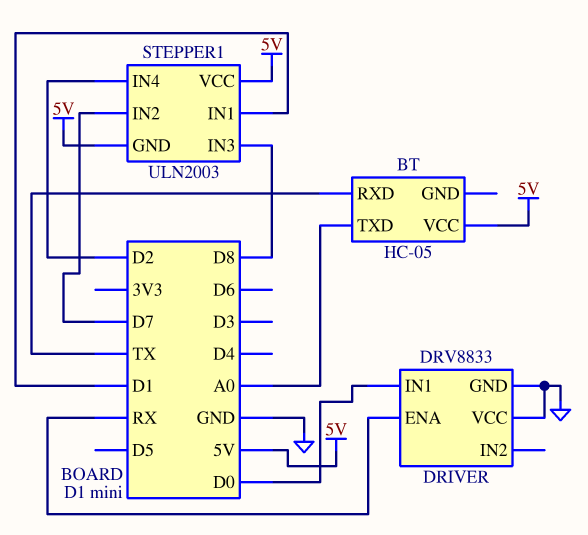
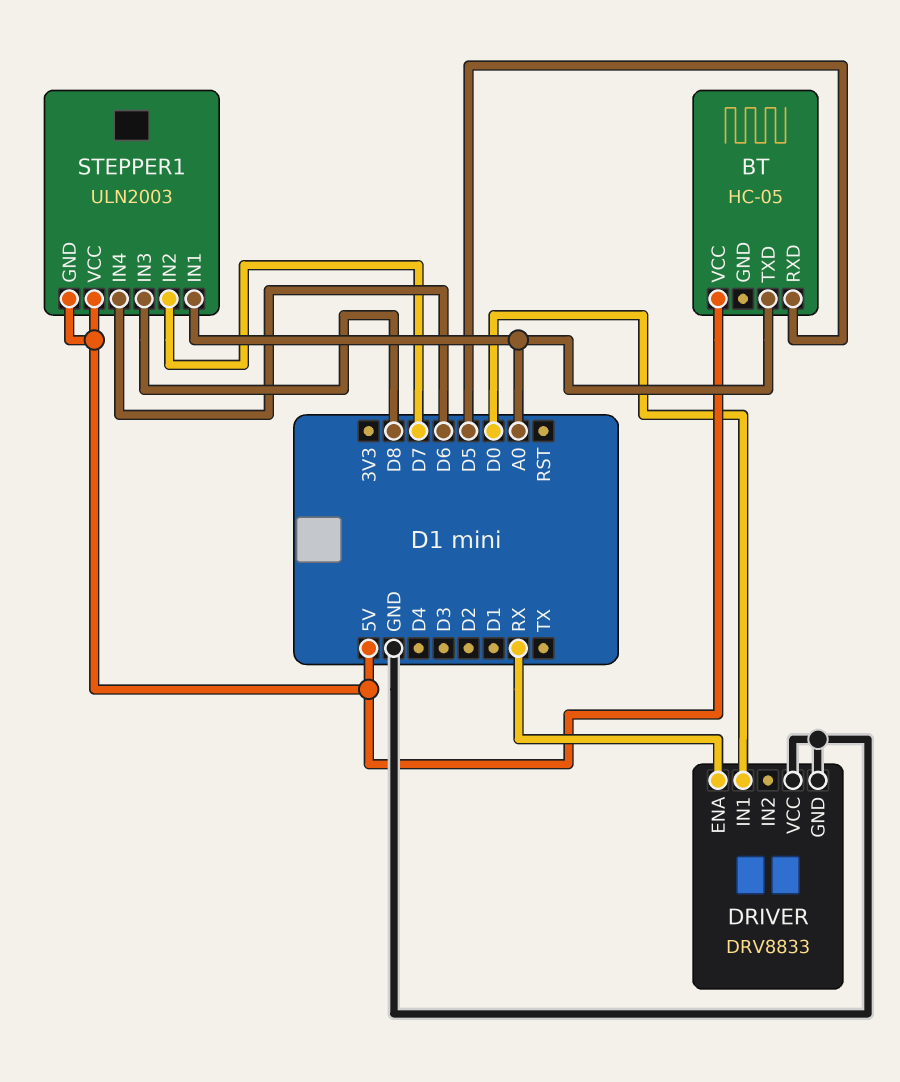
BT pin RXD: TX -> D5
STEPPER1 pin IN1: D1 -> A0
STEPPER1 pin IN4: D2 -> D6

